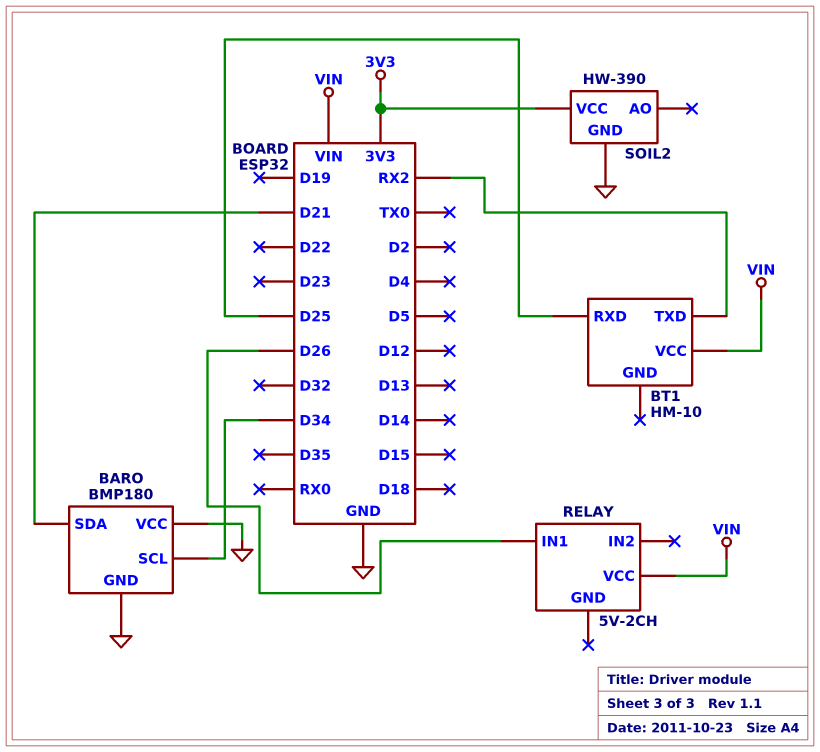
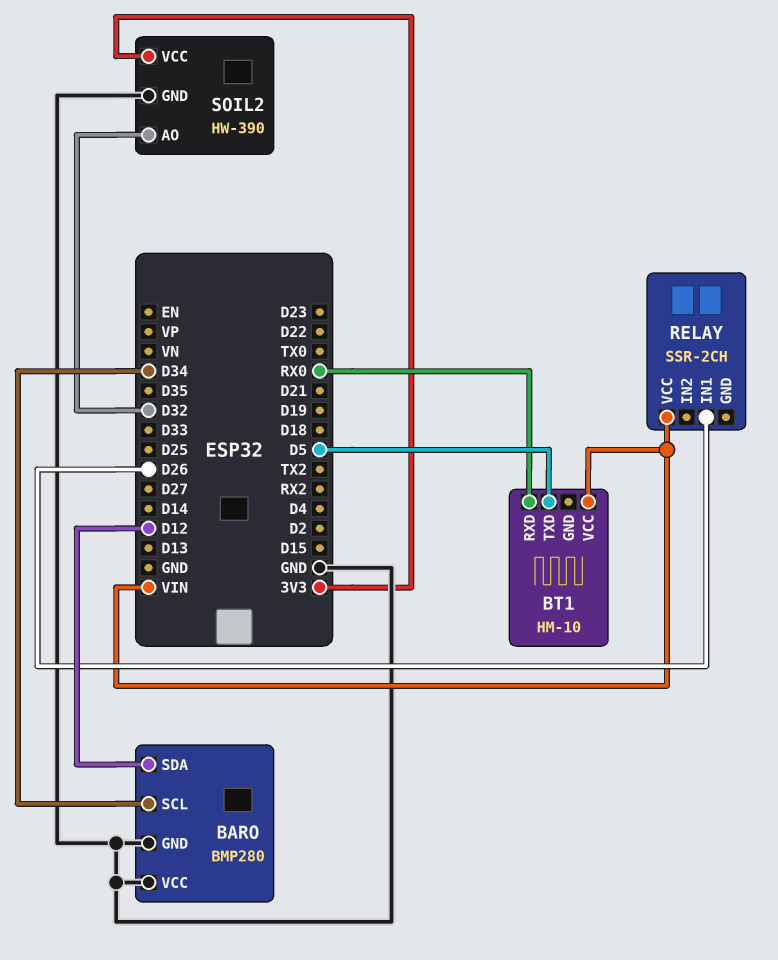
BARO: BMP180 -> BMP280
BARO pin SDA: D21 -> D12
BT1 pin RXD: D25 -> RX0
BT1 pin TXD: RX2 -> D5
RELAY: 5V-2CH -> SSR-2CH
SOIL2 pin AO: none -> D32

